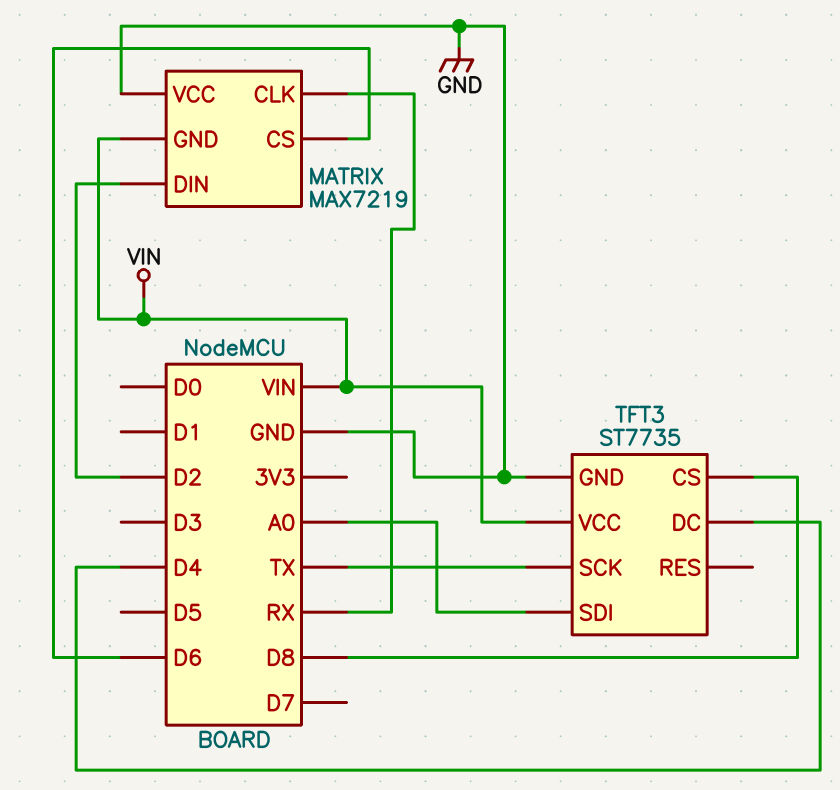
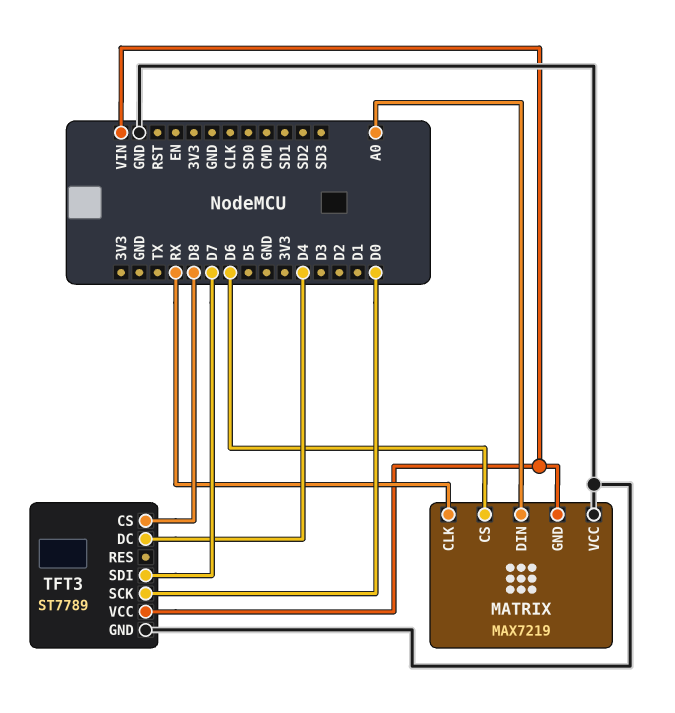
MATRIX pin DIN: D2 -> A0
TFT3: ST7735 -> ST7789
TFT3 pin SCK: TX -> D0
TFT3 pin SDI: A0 -> D7

